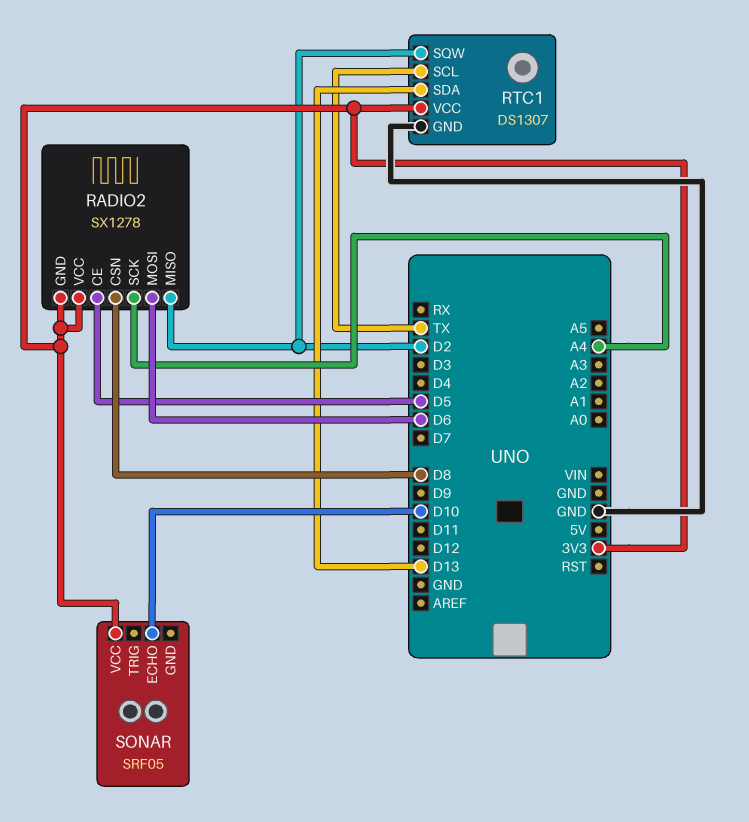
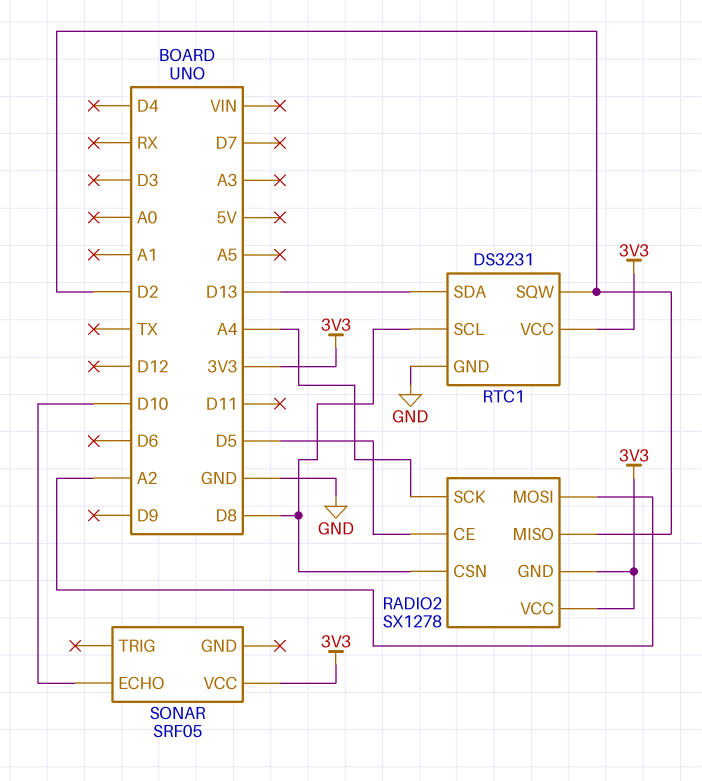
RADIO2 pin MOSI: D6 -> A2
RTC1: DS1307 -> DS3231
RTC1 pin SCL: TX -> D8

